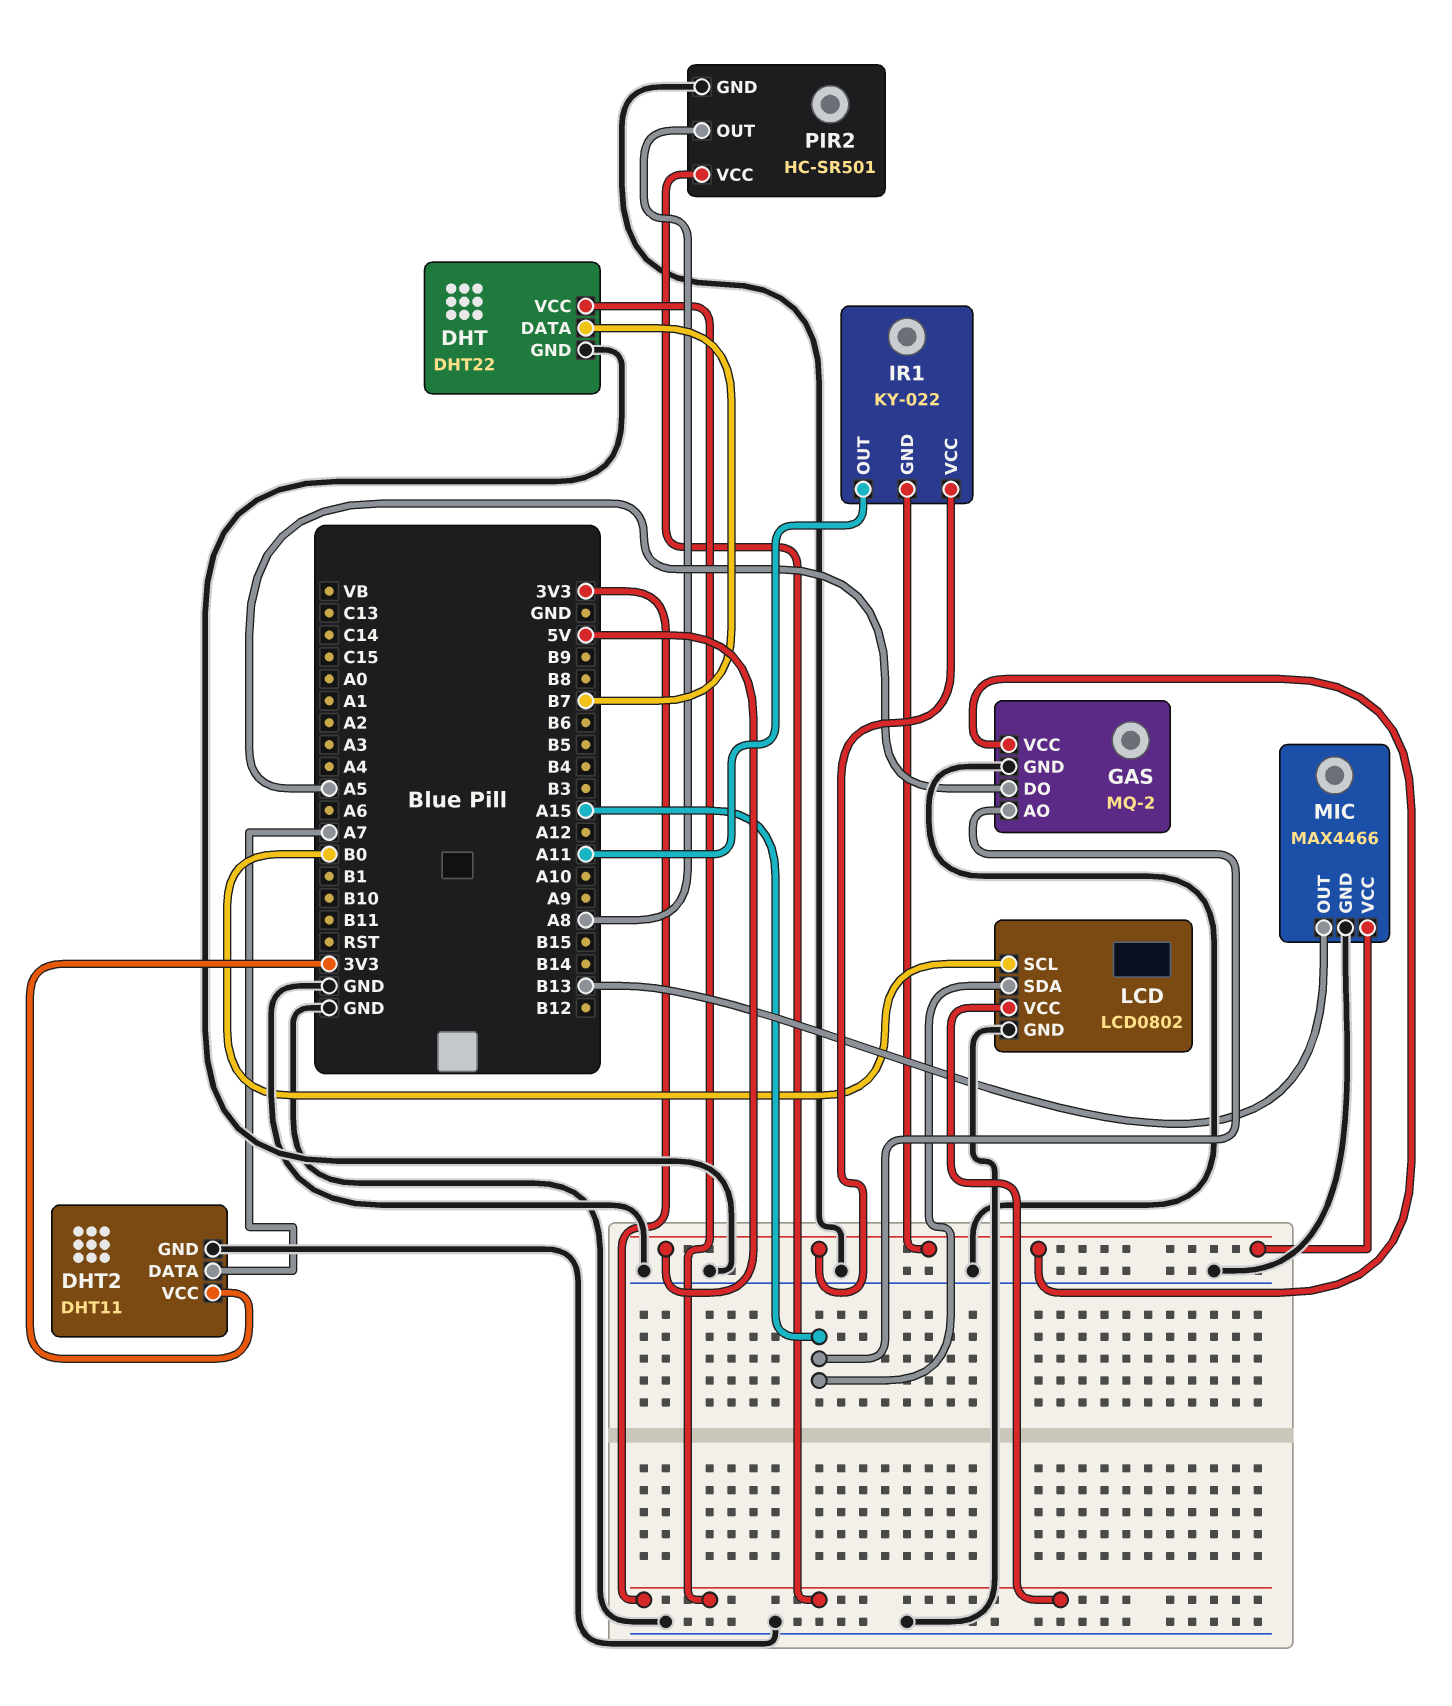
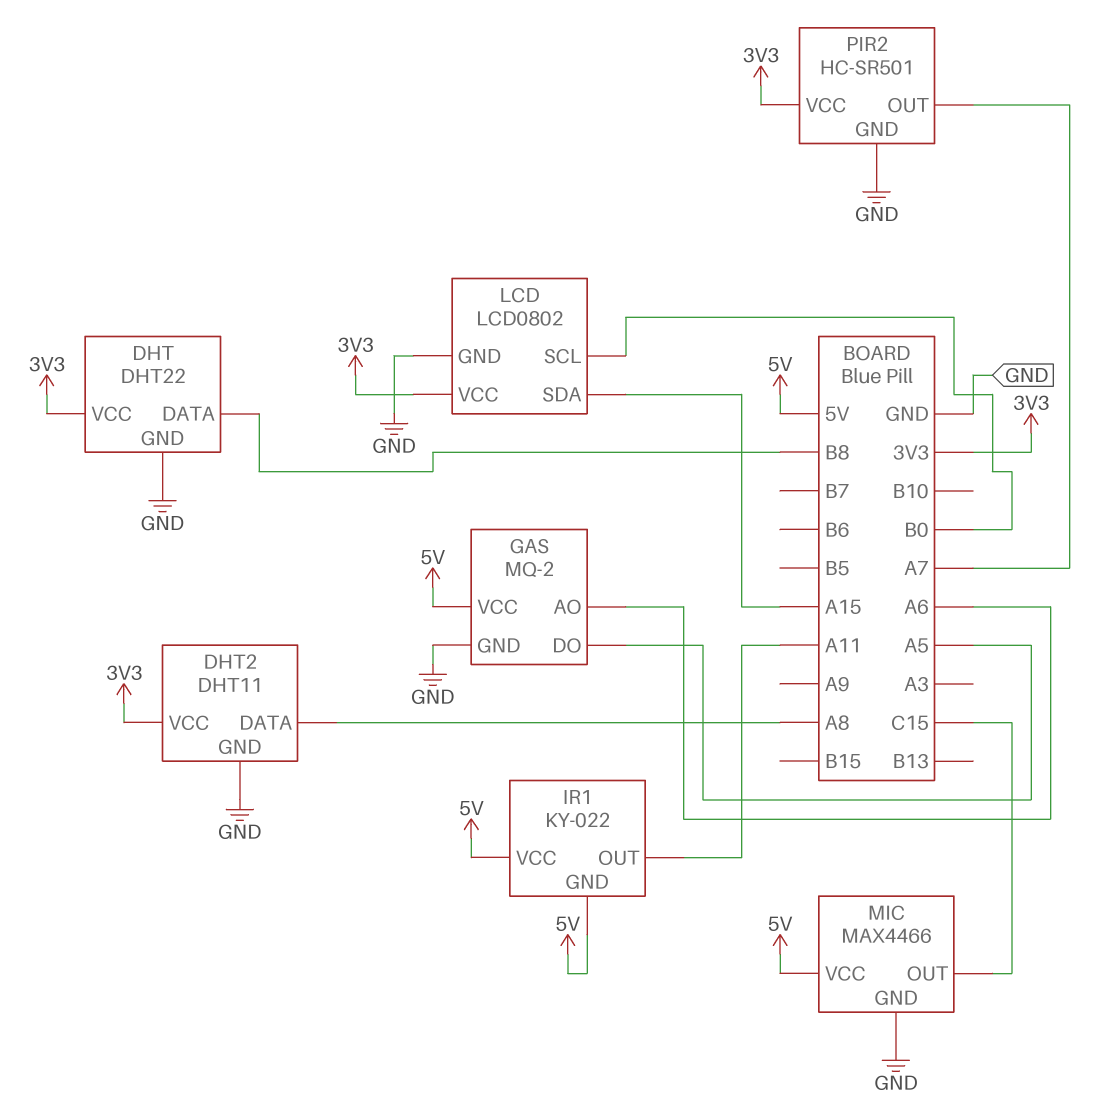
DHT pin DATA: B7 -> B8
DHT2 pin DATA: A7 -> A8
GAS pin AO: A15 -> A6
MIC pin OUT: B13 -> C15
PIR2 pin OUT: A8 -> A7

